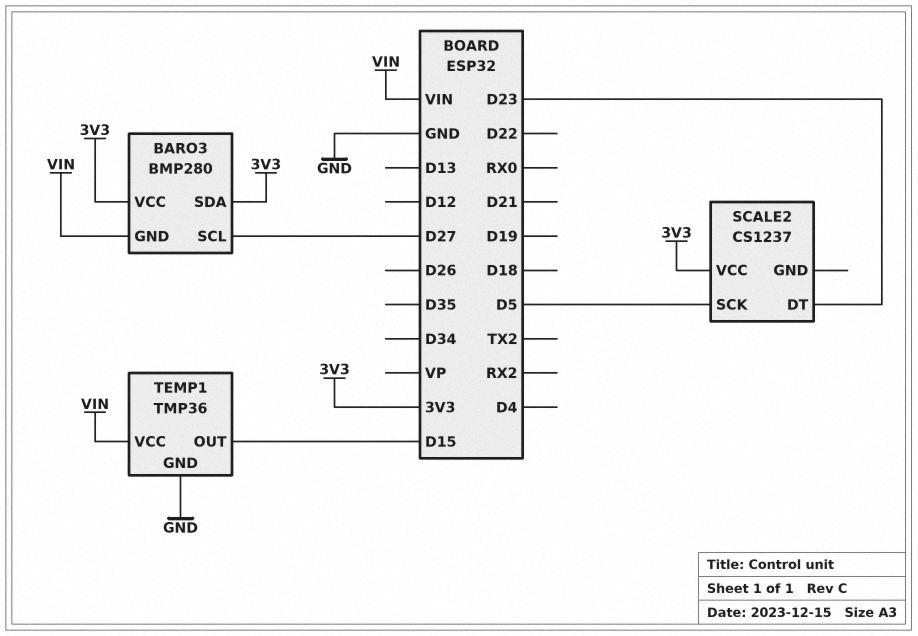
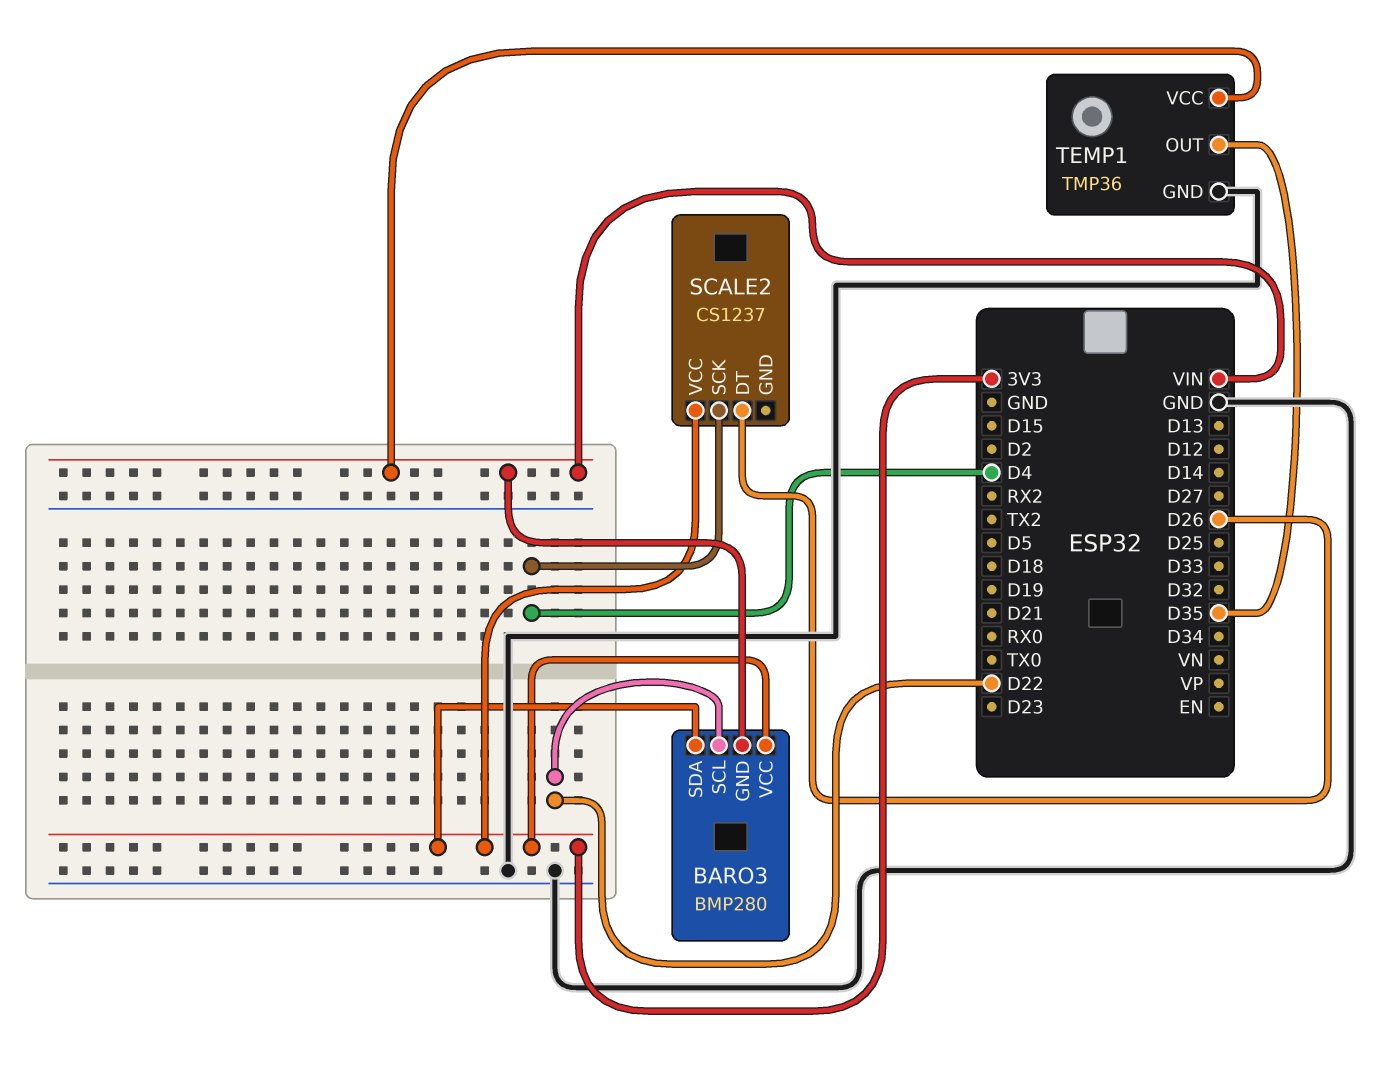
BARO3 pin SCL: D27 -> D22
SCALE2 pin DT: D23 -> D26
SCALE2 pin SCK: D5 -> D4
TEMP1 pin OUT: D15 -> D35

